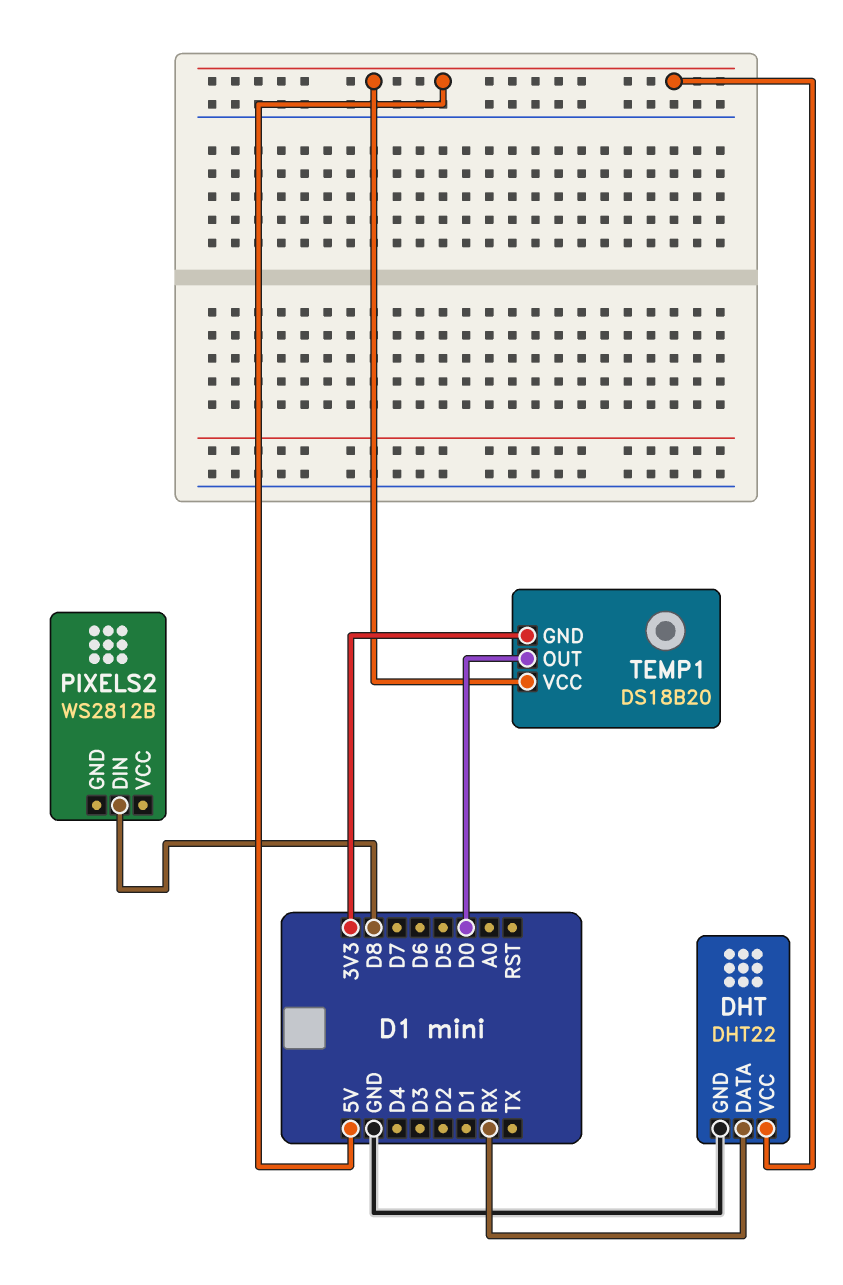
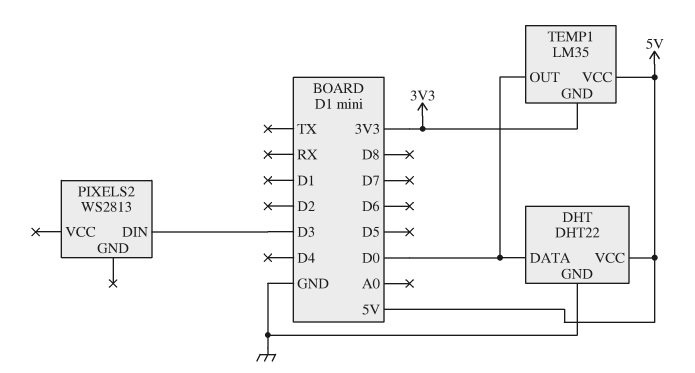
DHT pin DATA: RX -> D0
PIXELS2: WS2812B -> WS2813
PIXELS2 pin DIN: D8 -> D3
TEMP1: DS18B20 -> LM35

